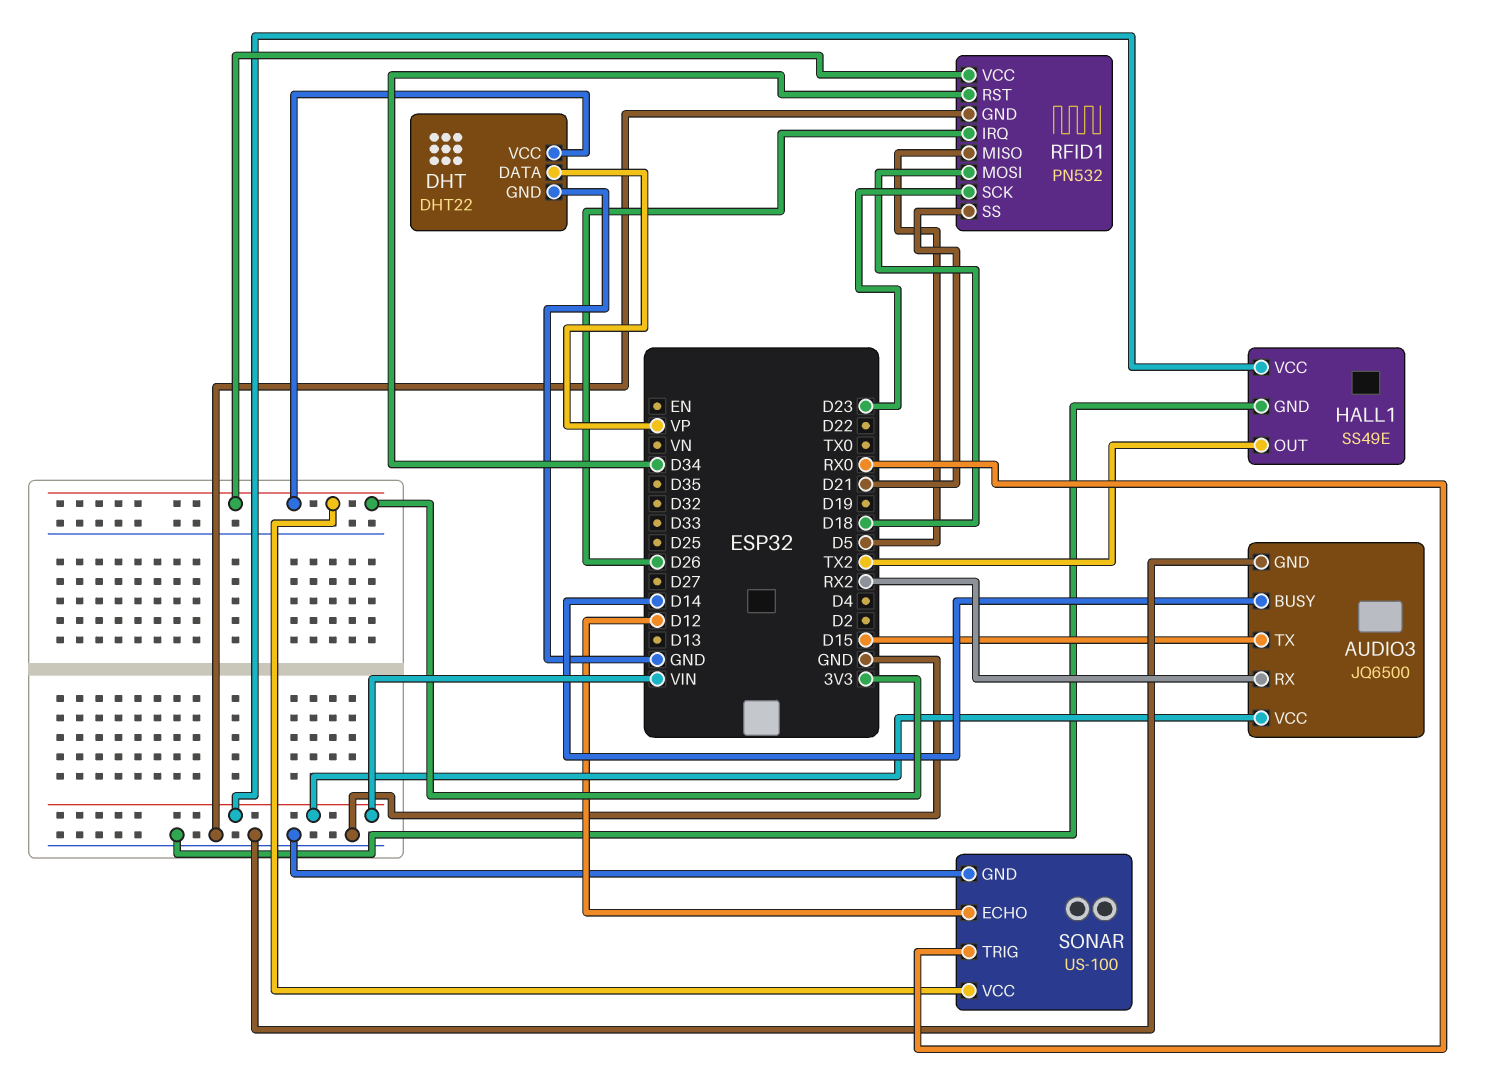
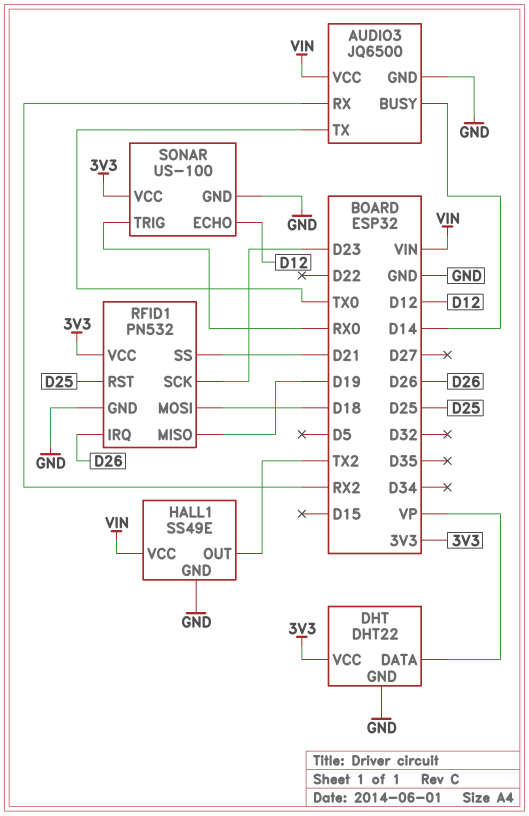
AUDIO3 pin TX: D15 -> TX0
RFID1 pin MISO: D5 -> D19
RFID1 pin RST: D34 -> D25

